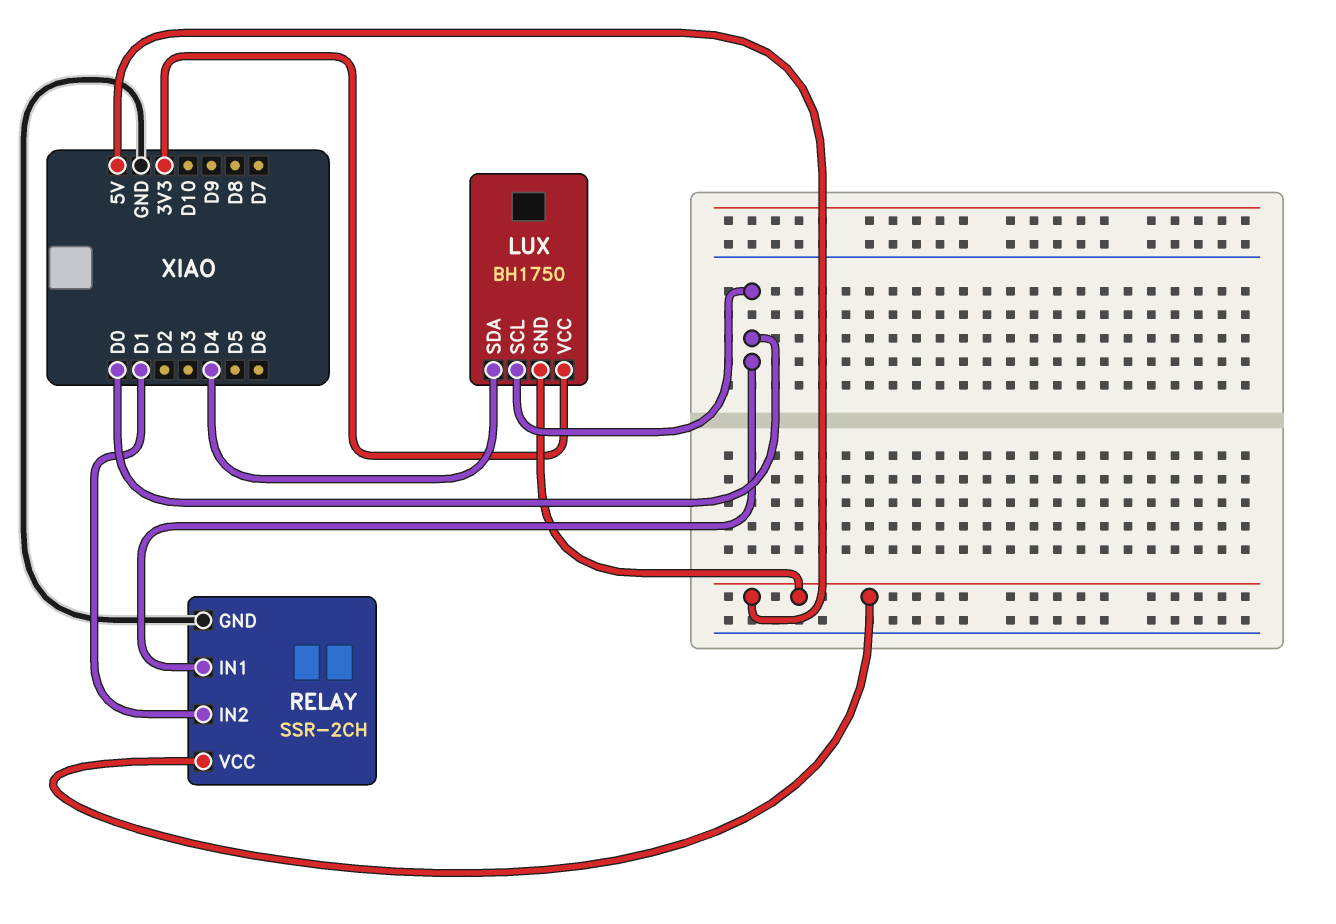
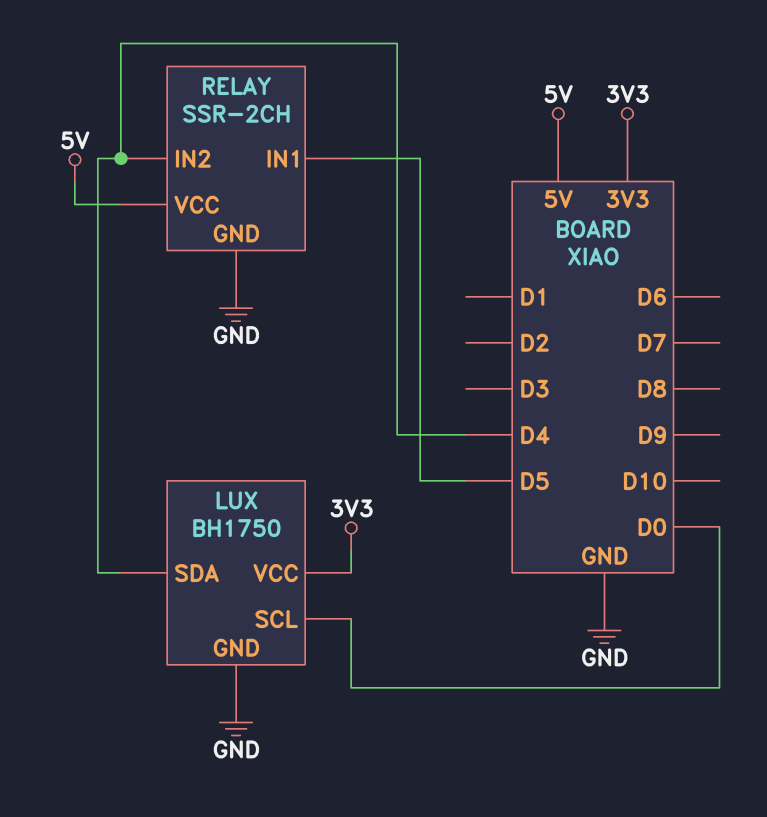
LUX pin GND: 5V -> GND
RELAY pin IN1: D0 -> D5
RELAY pin IN2: D1 -> D4

